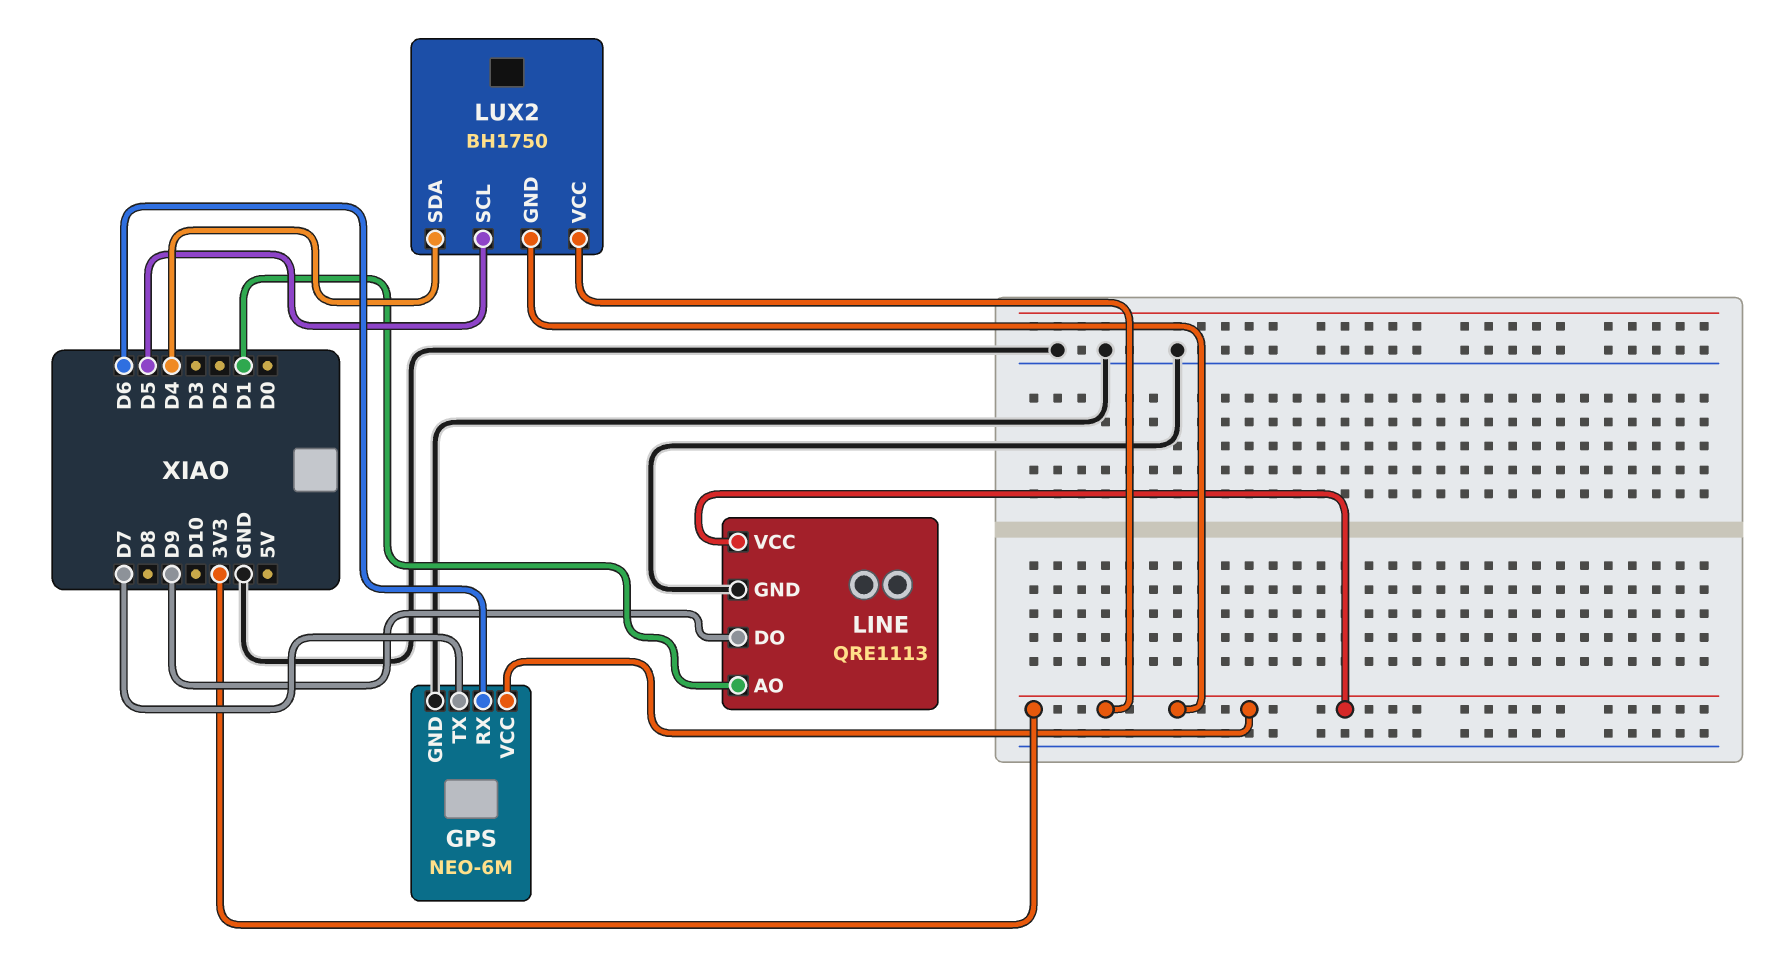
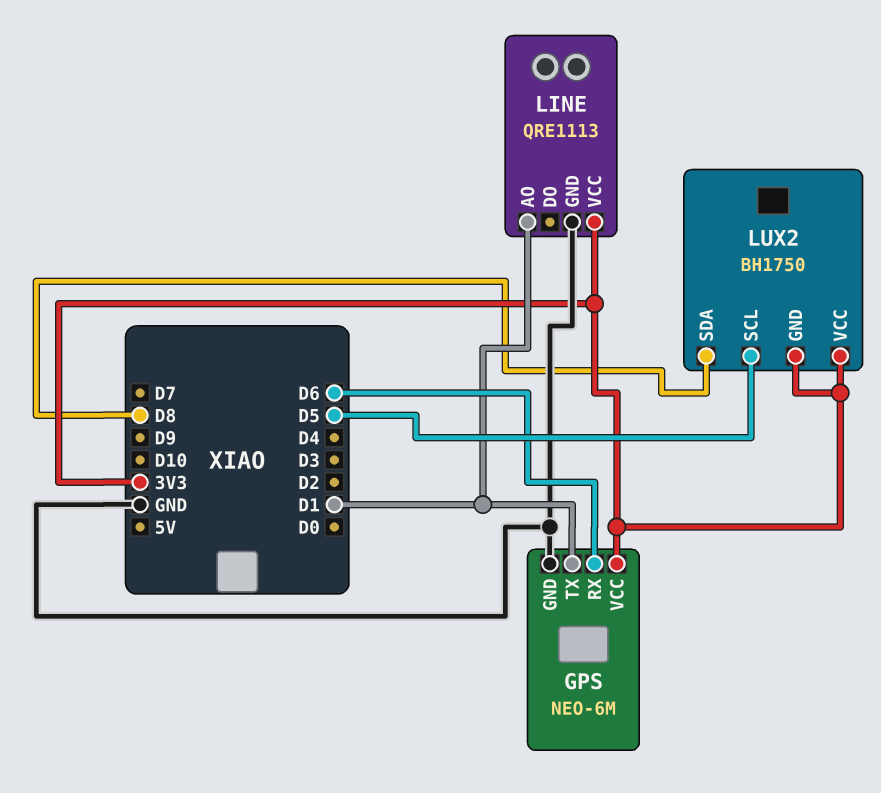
GPS pin TX: D7 -> D1
LINE pin DO: D9 -> none
LUX2 pin SDA: D4 -> D8

